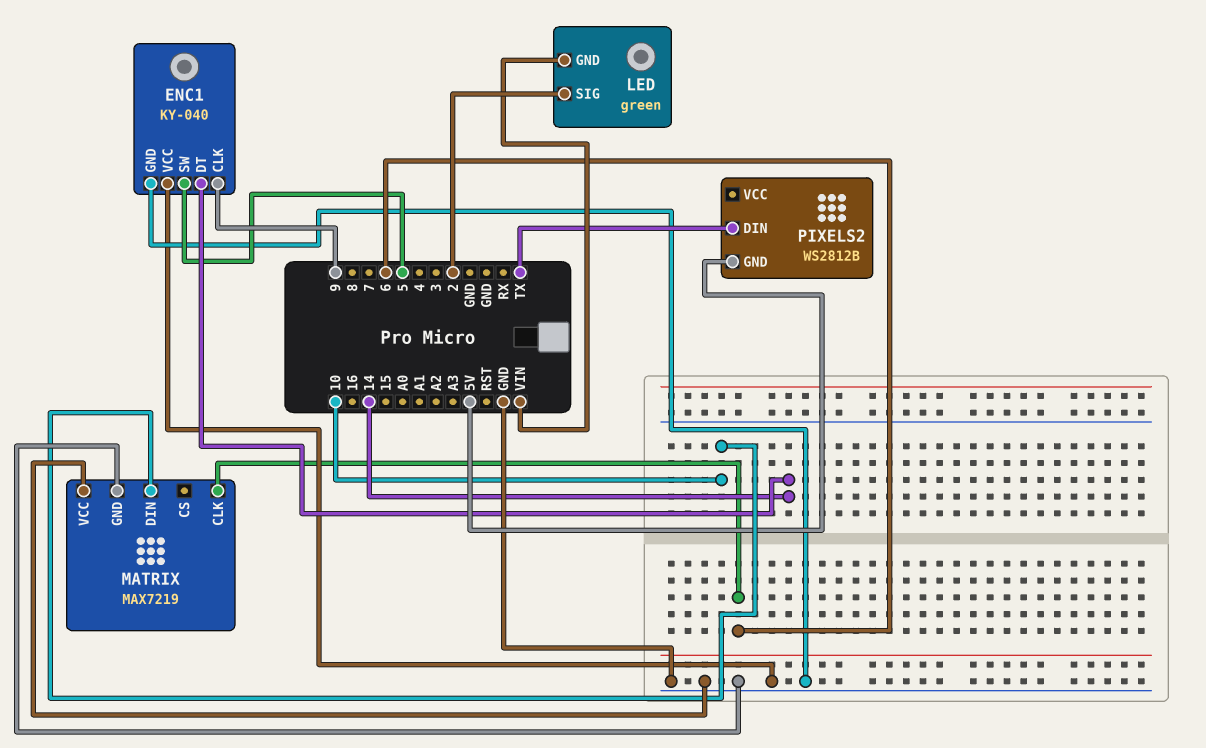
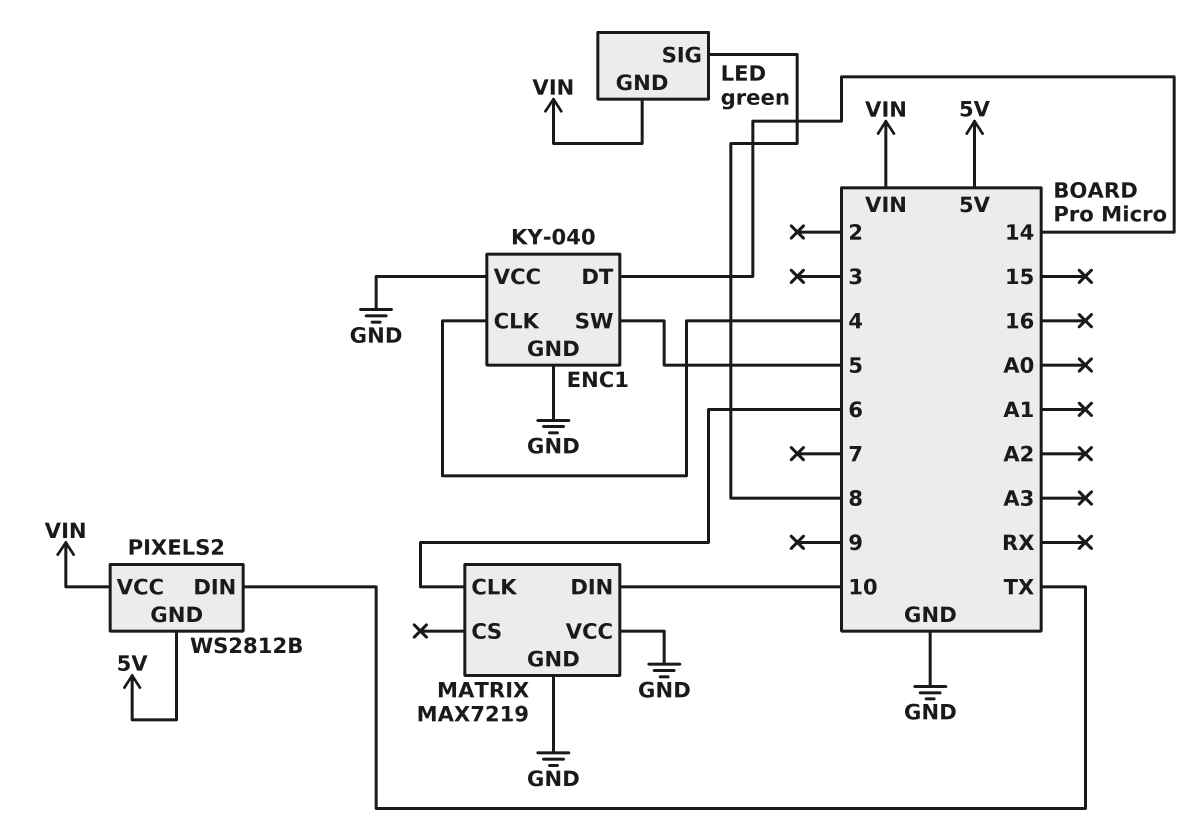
ENC1 pin CLK: 9 -> 4
LED pin SIG: 2 -> 8
PIXELS2 pin VCC: none -> VIN

